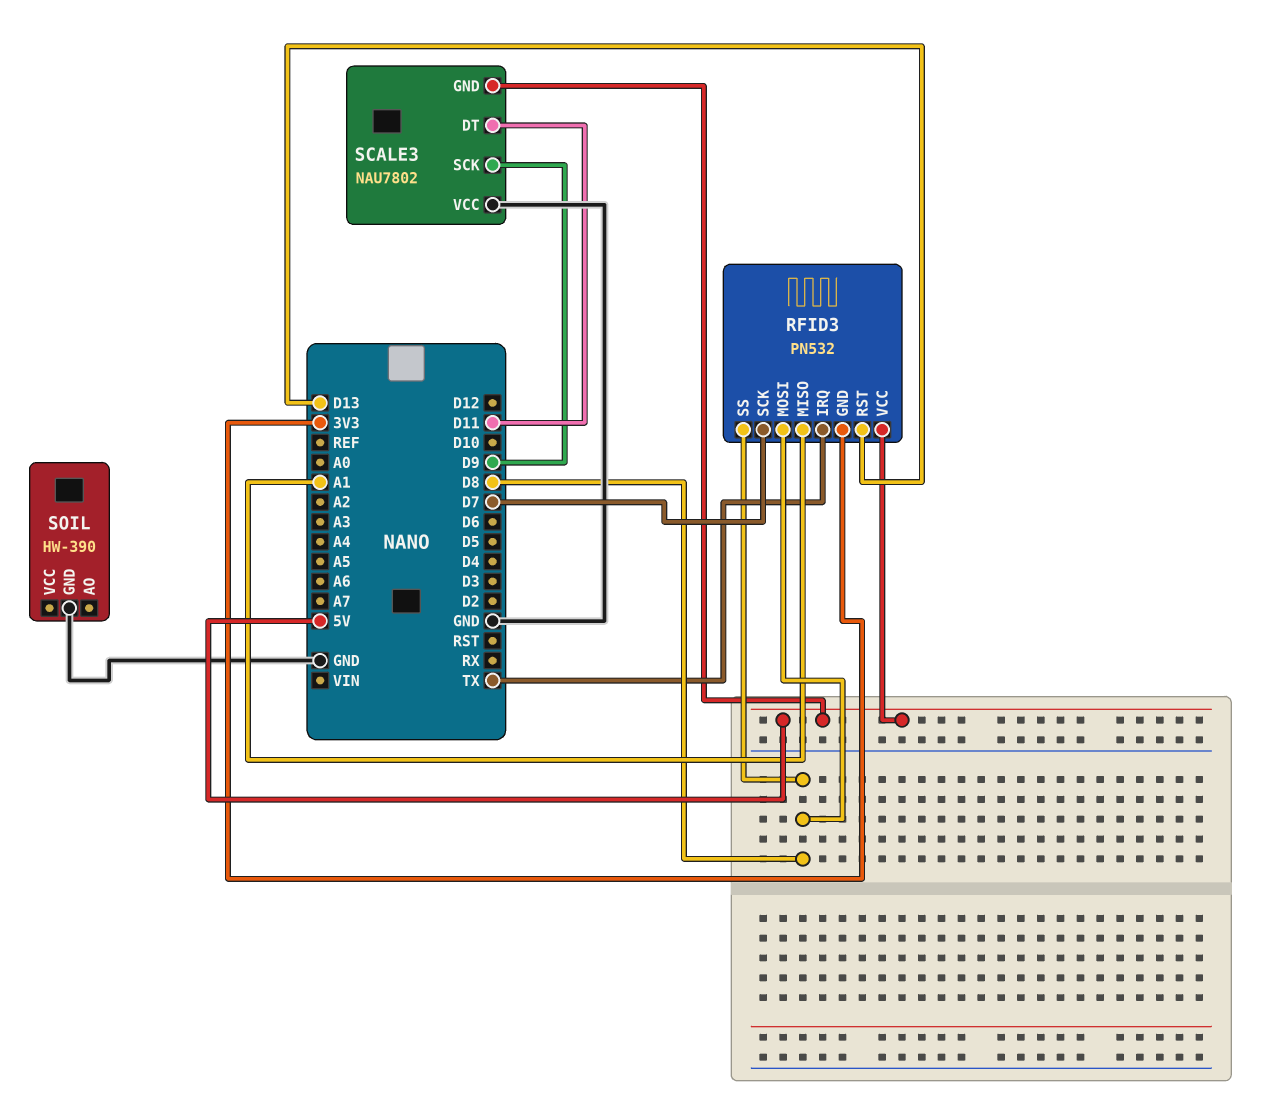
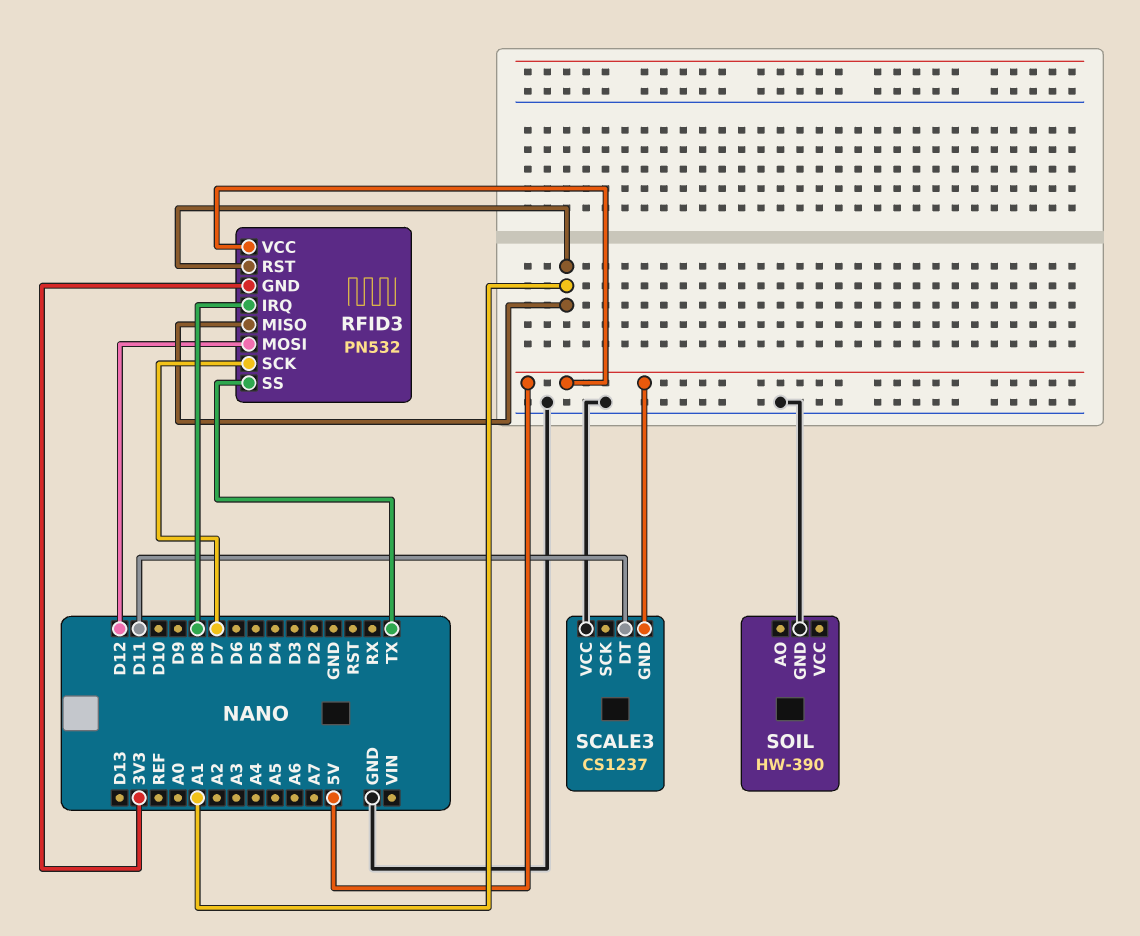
RFID3 pin IRQ: TX -> D8
RFID3 pin MOSI: D8 -> D12
RFID3 pin RST: D13 -> A1
RFID3 pin SS: D8 -> TX
SCALE3: NAU7802 -> CS1237
SCALE3 pin SCK: D9 -> none

